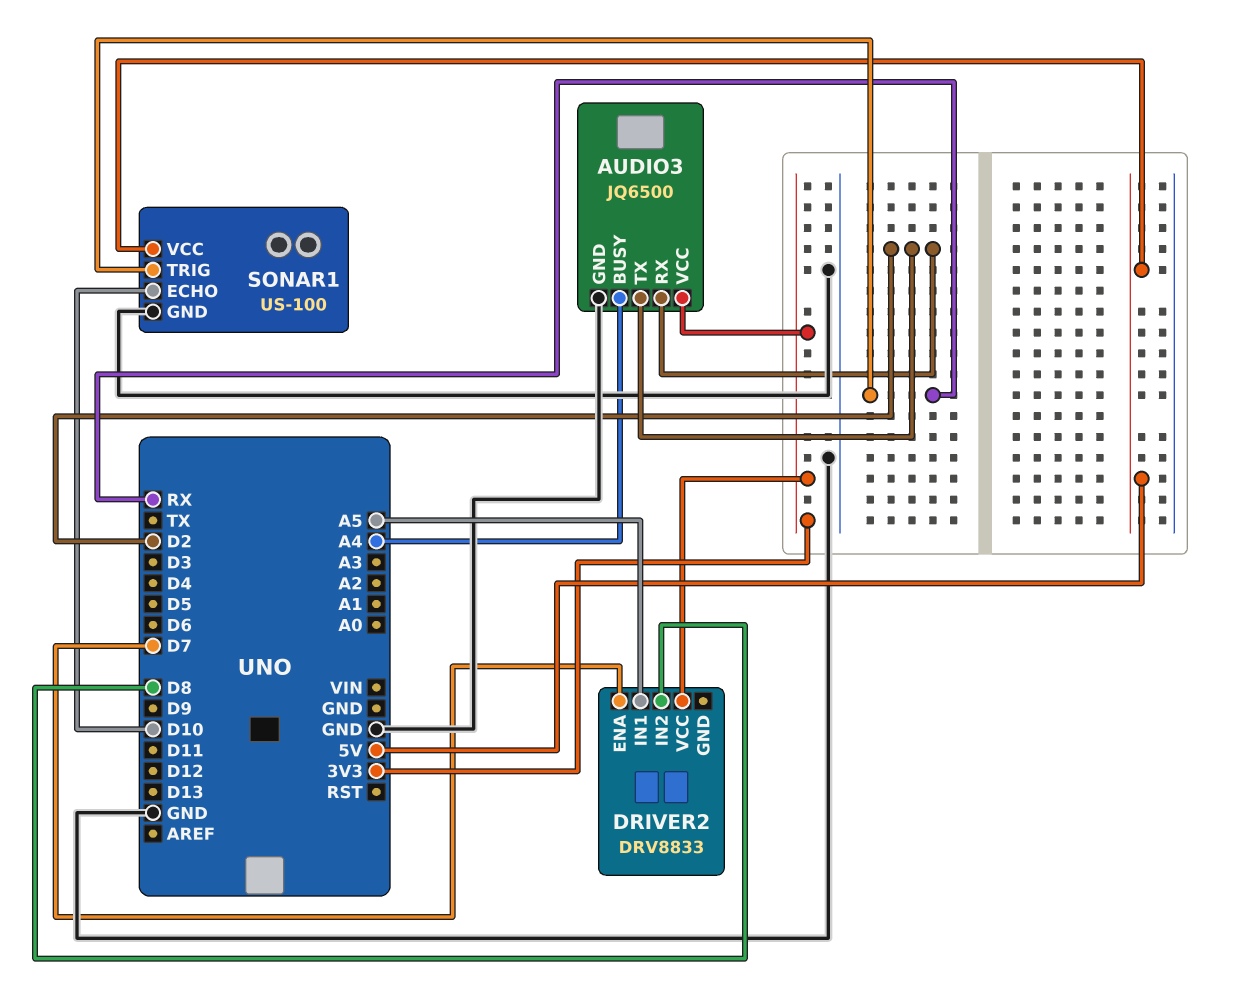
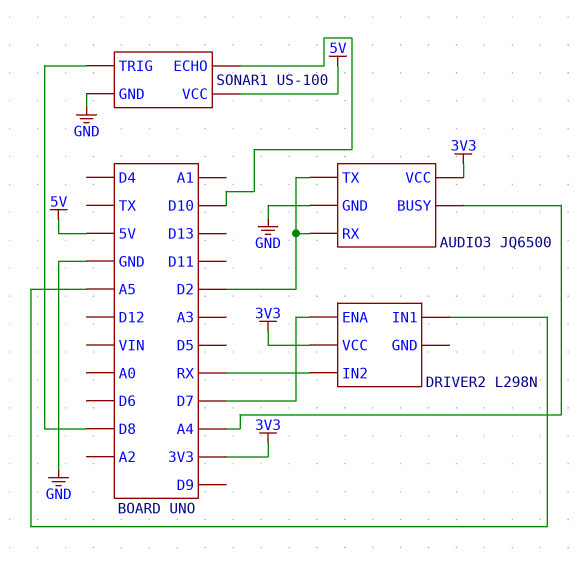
DRIVER2: DRV8833 -> L298N
DRIVER2 pin IN2: D8 -> RX
SONAR1 pin TRIG: RX -> D8

